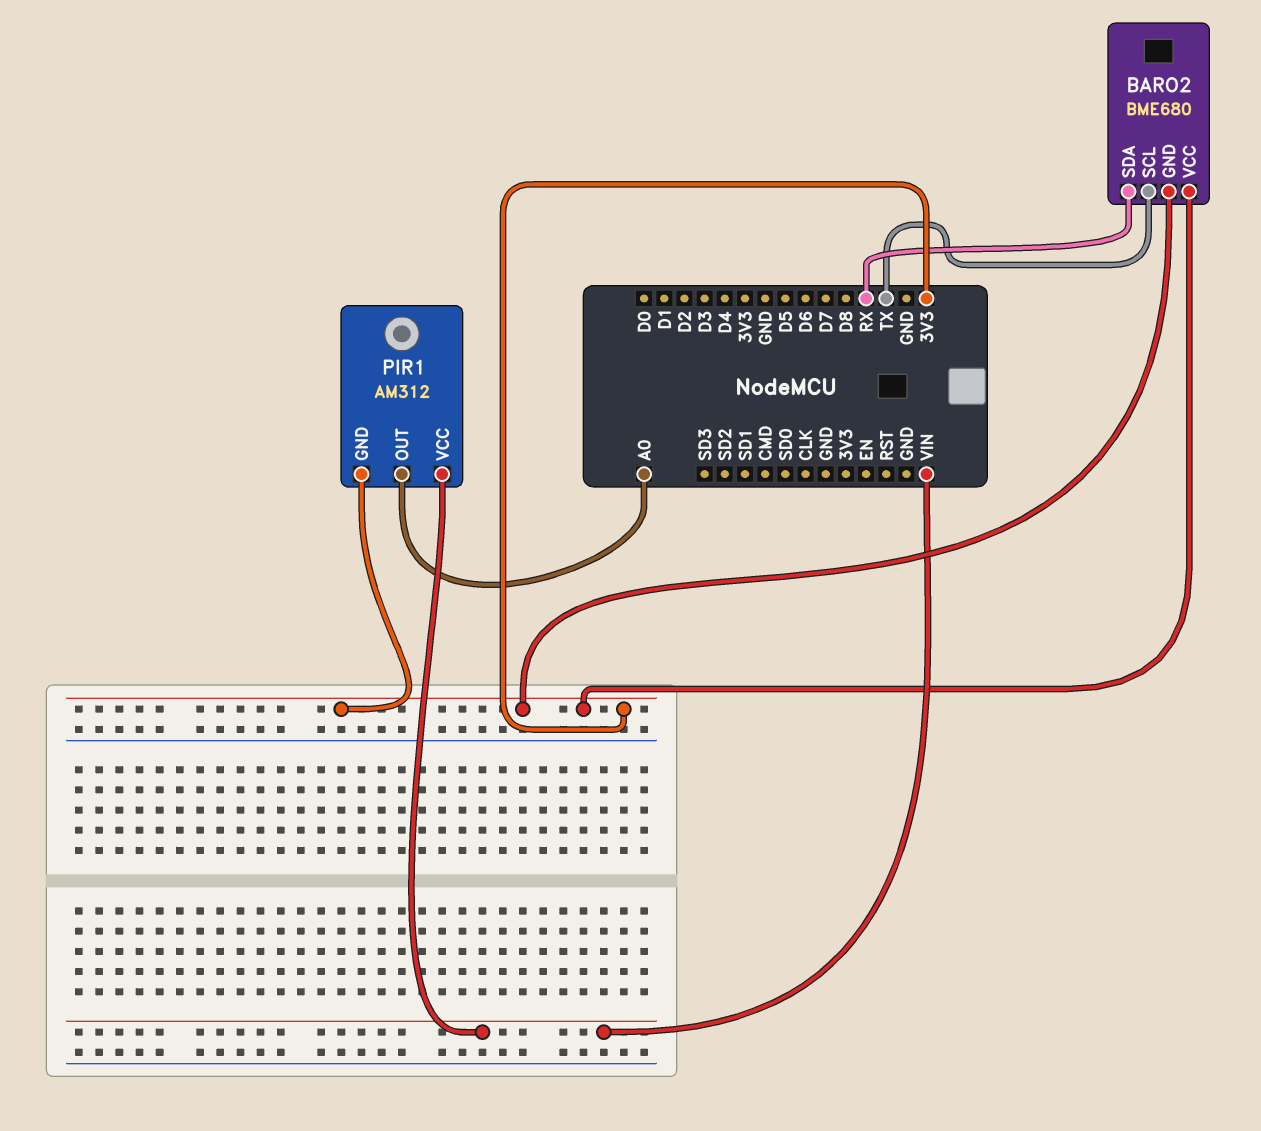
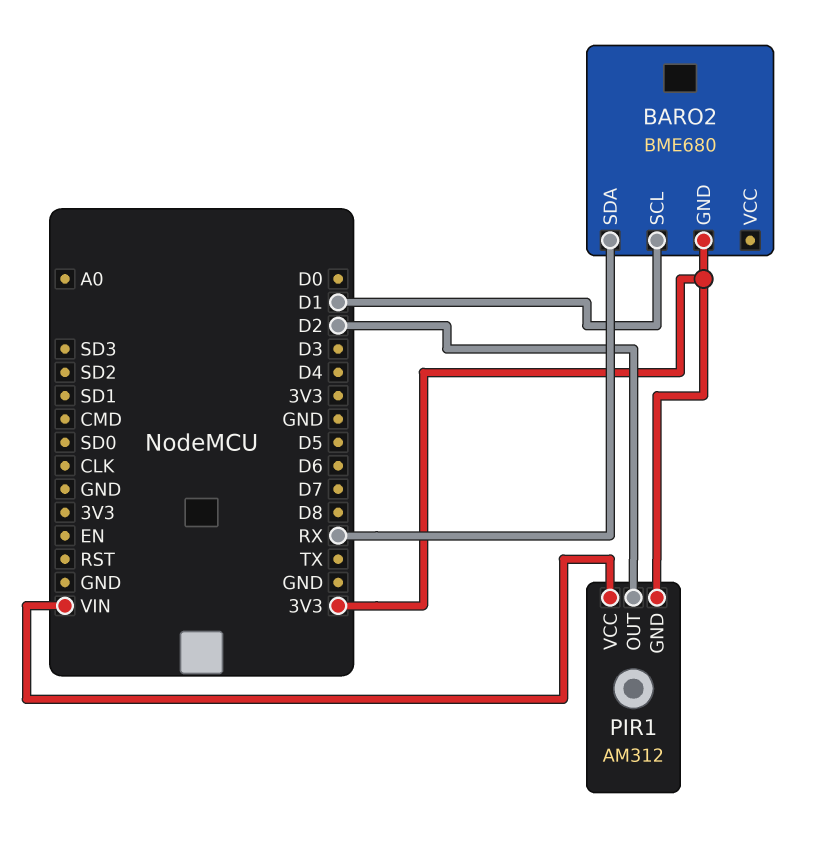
BARO2 pin SCL: TX -> D1
BARO2 pin VCC: 3V3 -> none
PIR1 pin OUT: A0 -> D2

